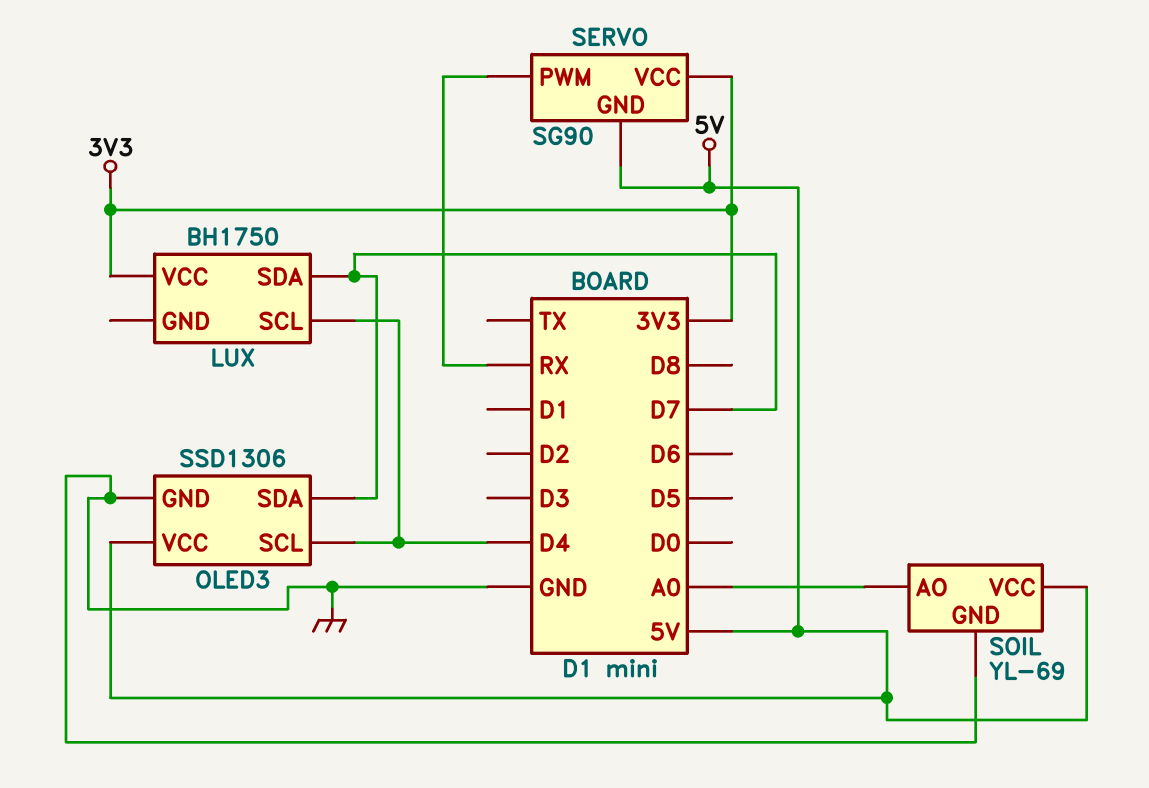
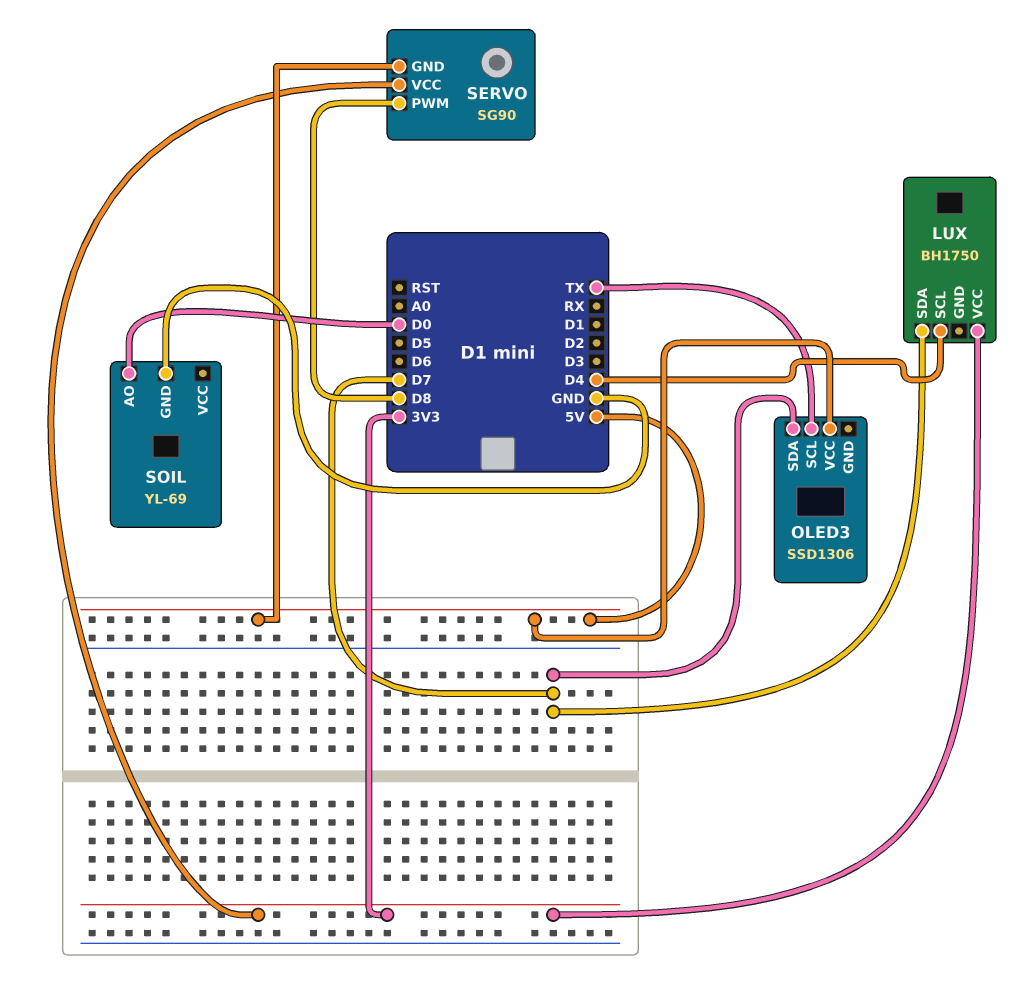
OLED3 pin GND: GND -> none
OLED3 pin SCL: D4 -> TX
SERVO pin PWM: RX -> D8
SOIL pin AO: A0 -> D0
SOIL pin VCC: 5V -> none

